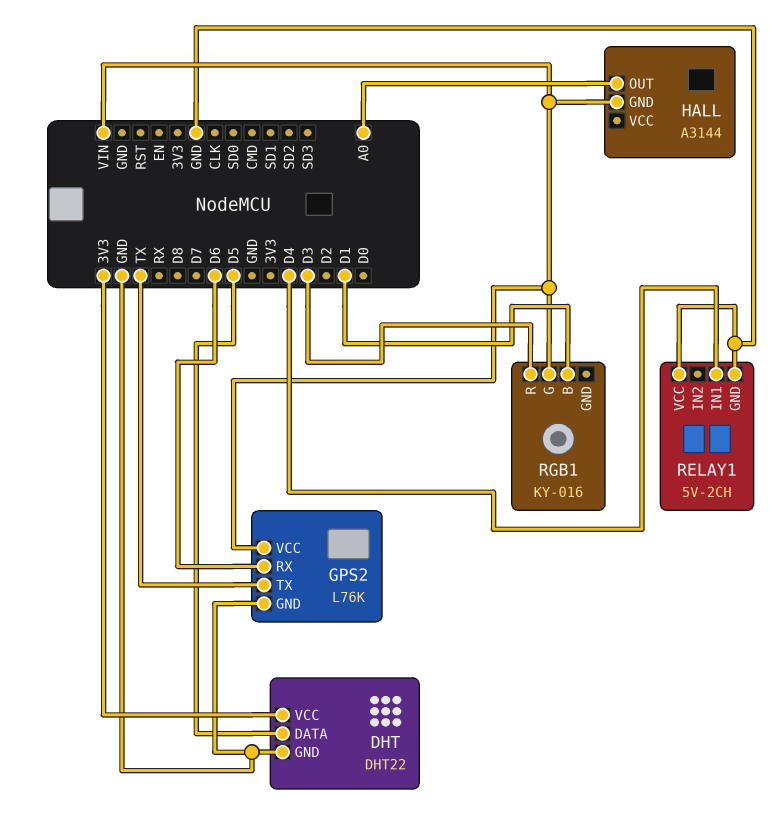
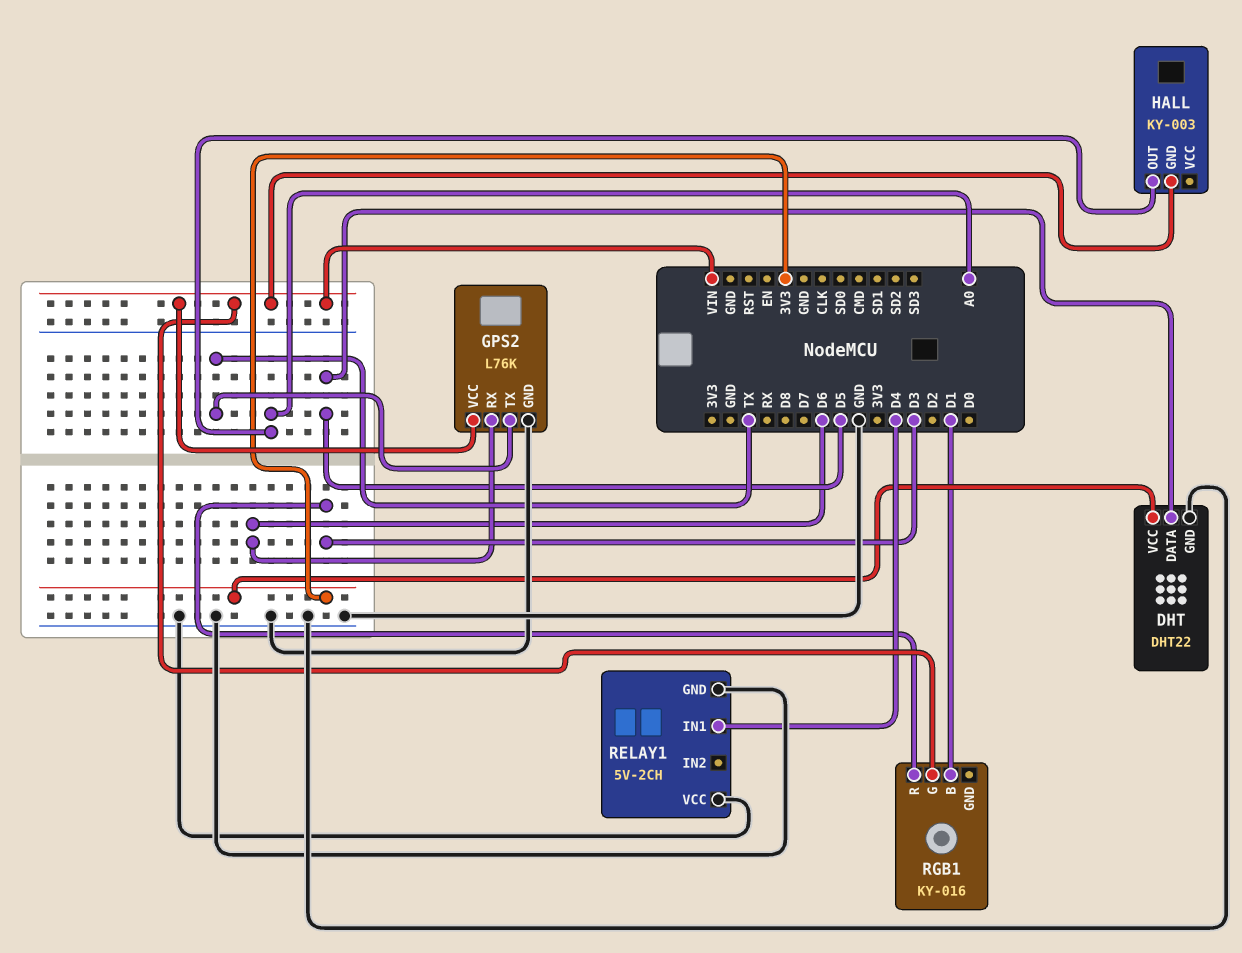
HALL: A3144 -> KY-003

